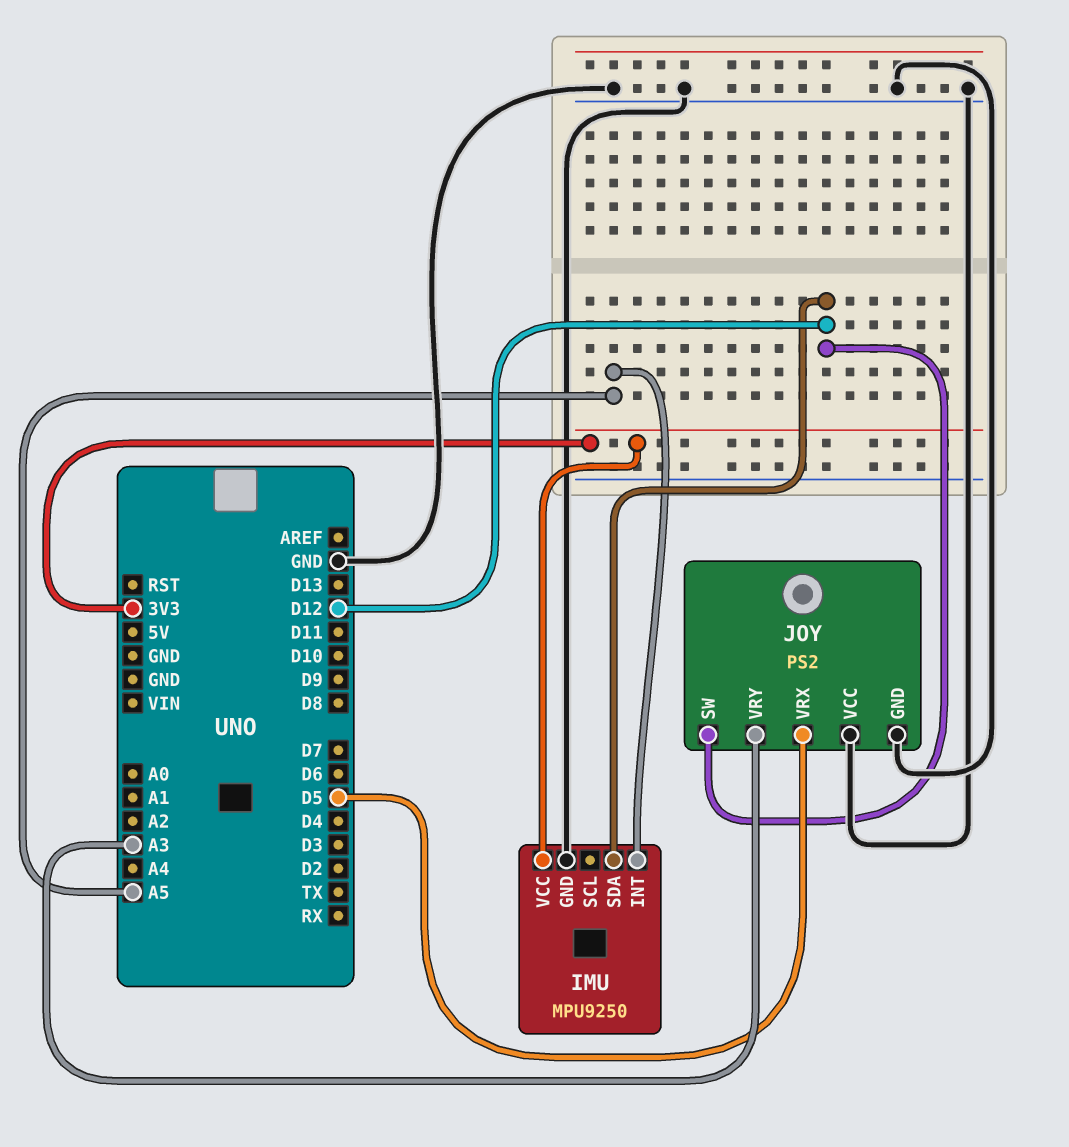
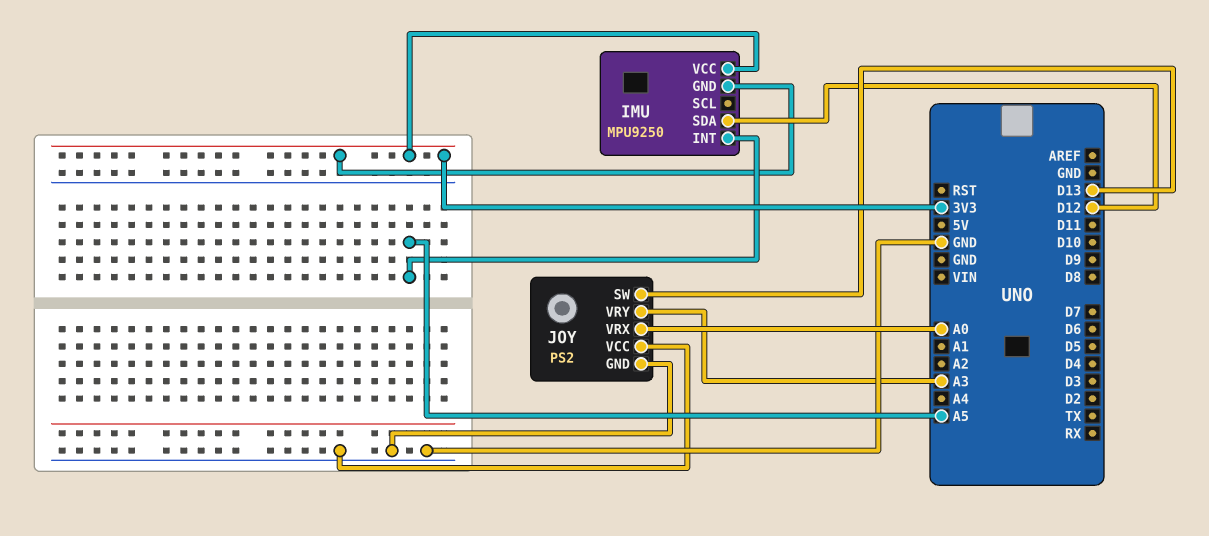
IMU pin GND: GND -> 3V3
JOY pin SW: D12 -> D13
JOY pin VRX: D5 -> A0

